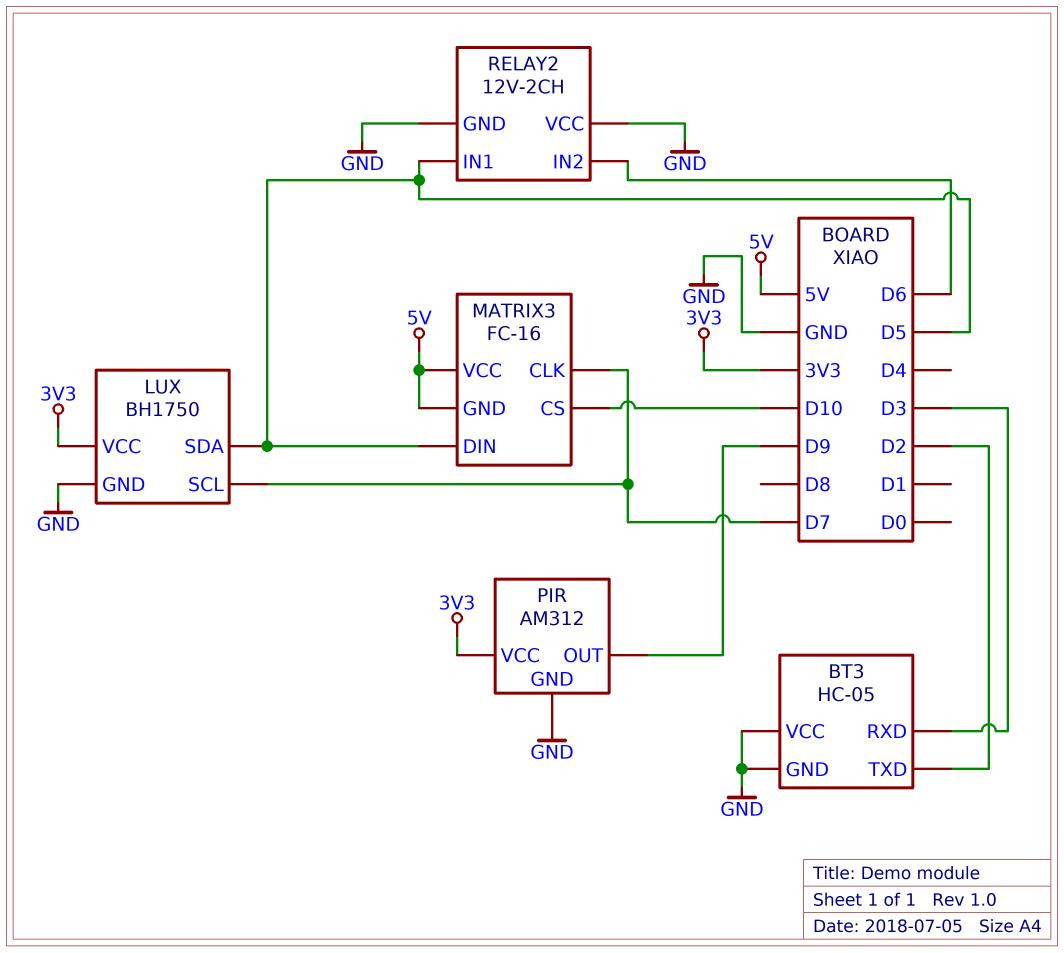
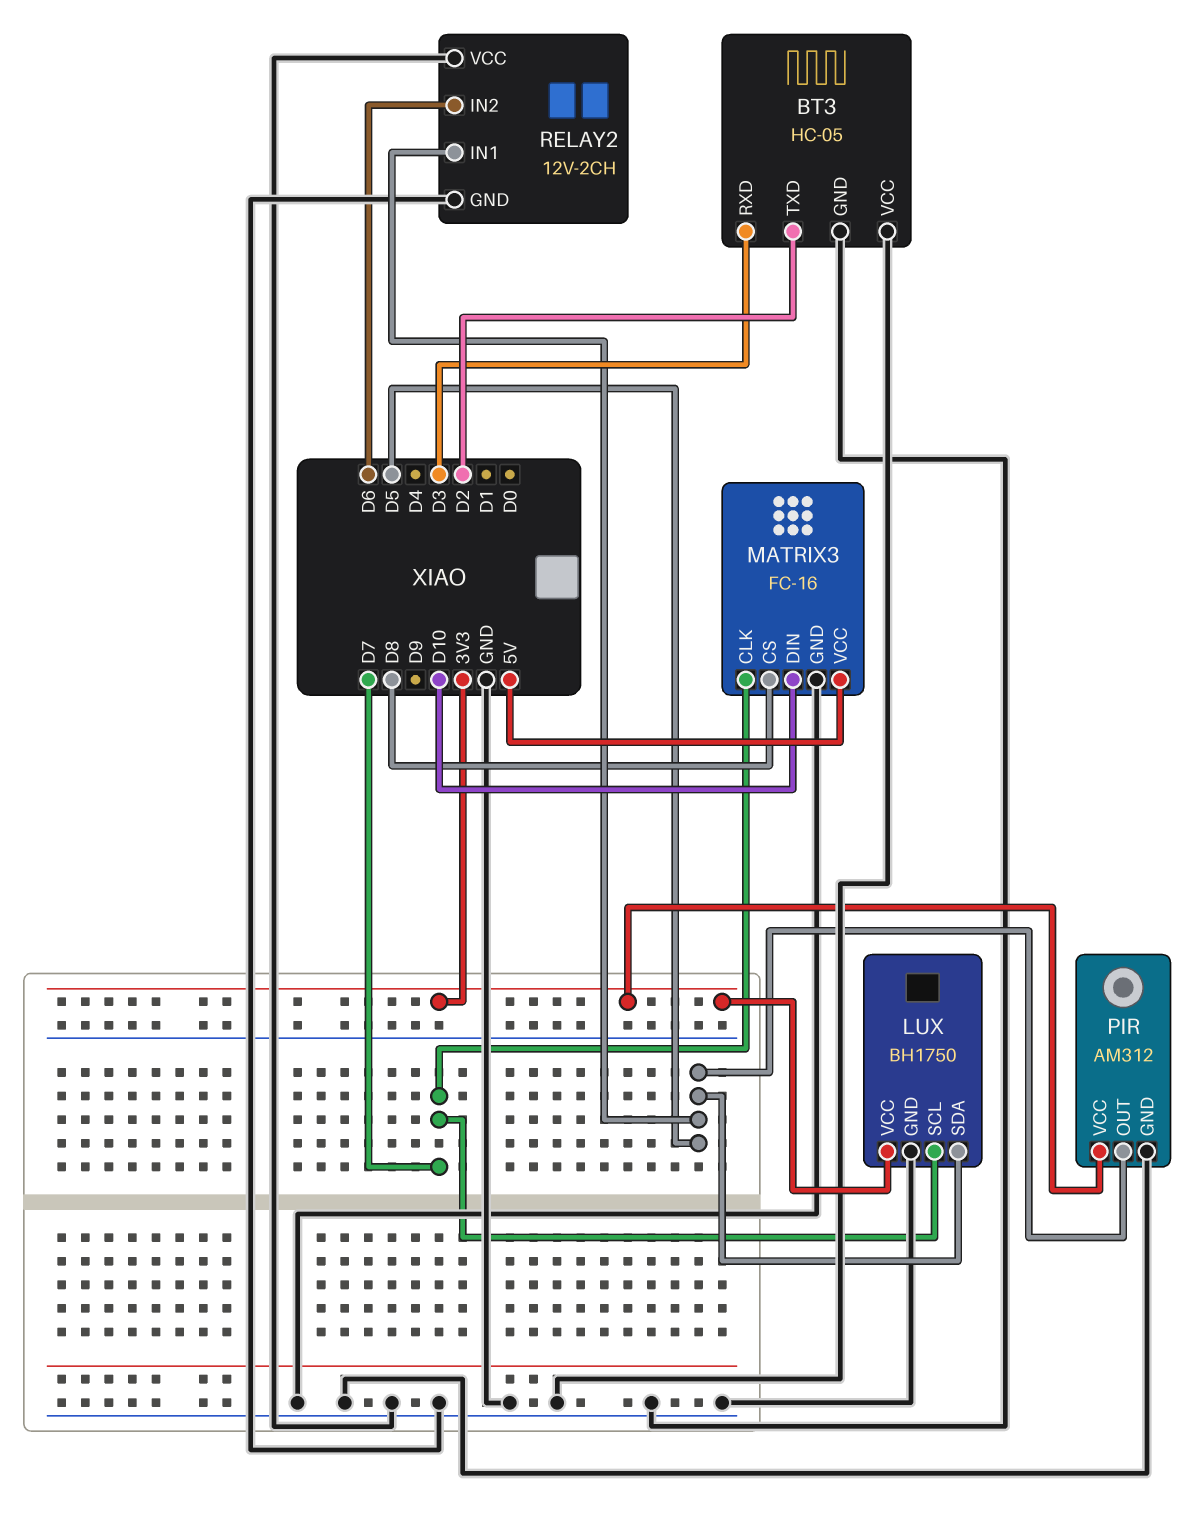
MATRIX3 pin CS: D10 -> D8
MATRIX3 pin DIN: D5 -> D10
MATRIX3 pin GND: 5V -> GND
PIR pin OUT: D9 -> D5

